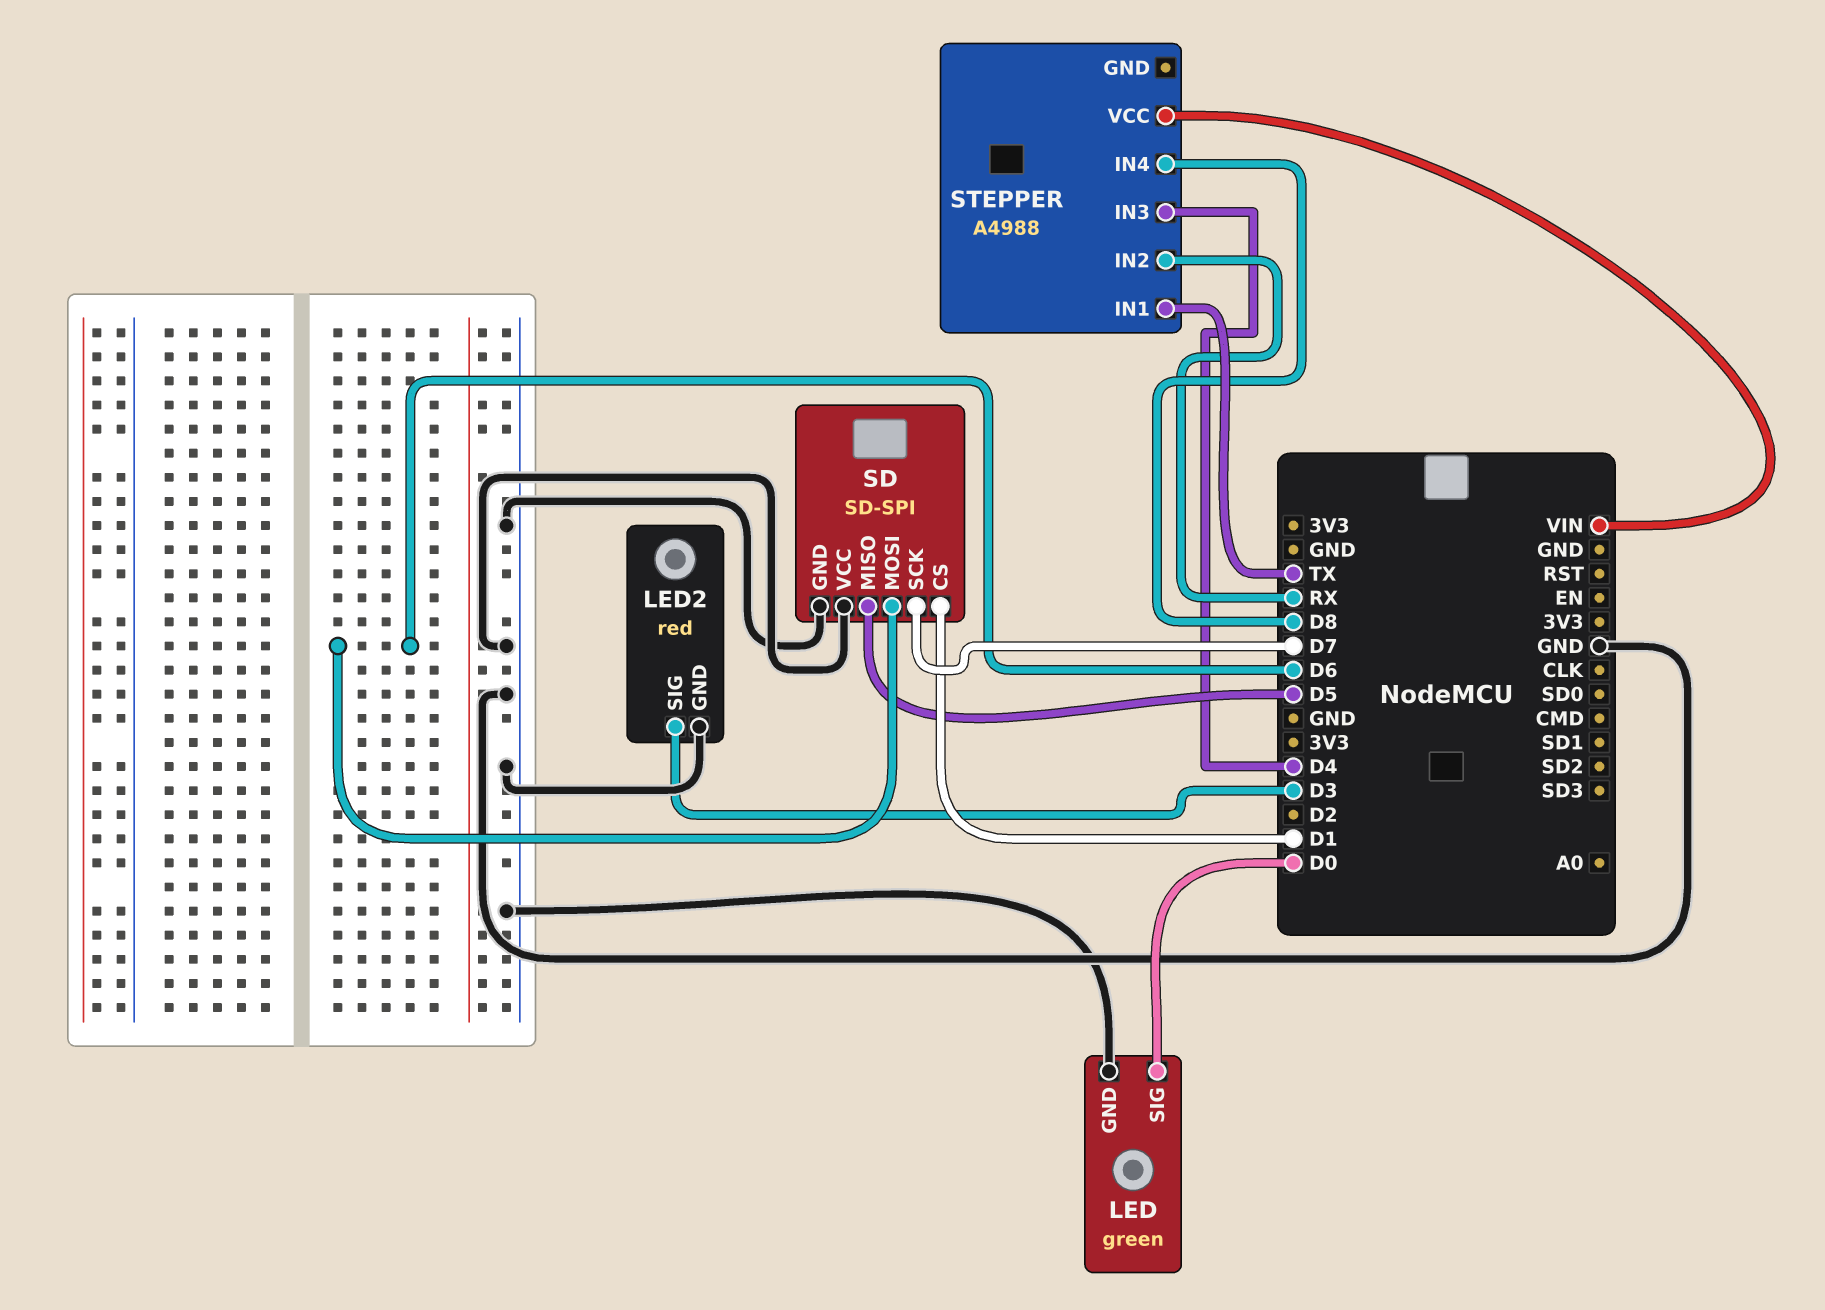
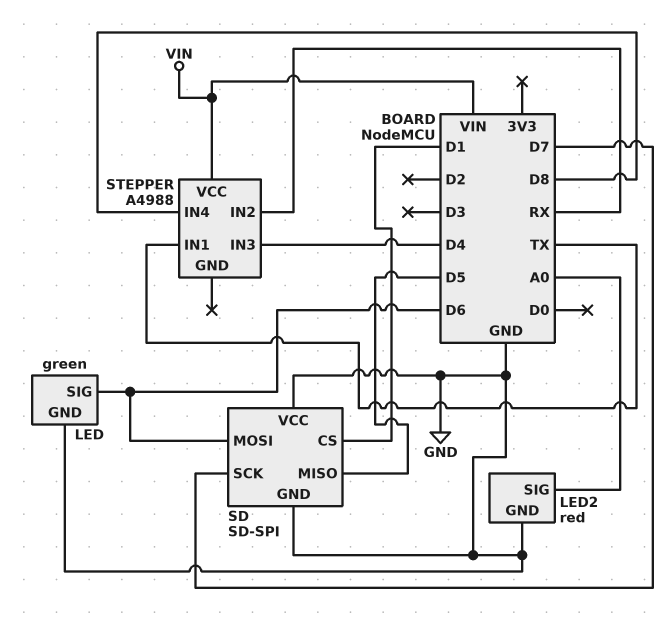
LED pin SIG: D0 -> D6
LED2 pin SIG: D3 -> A0

